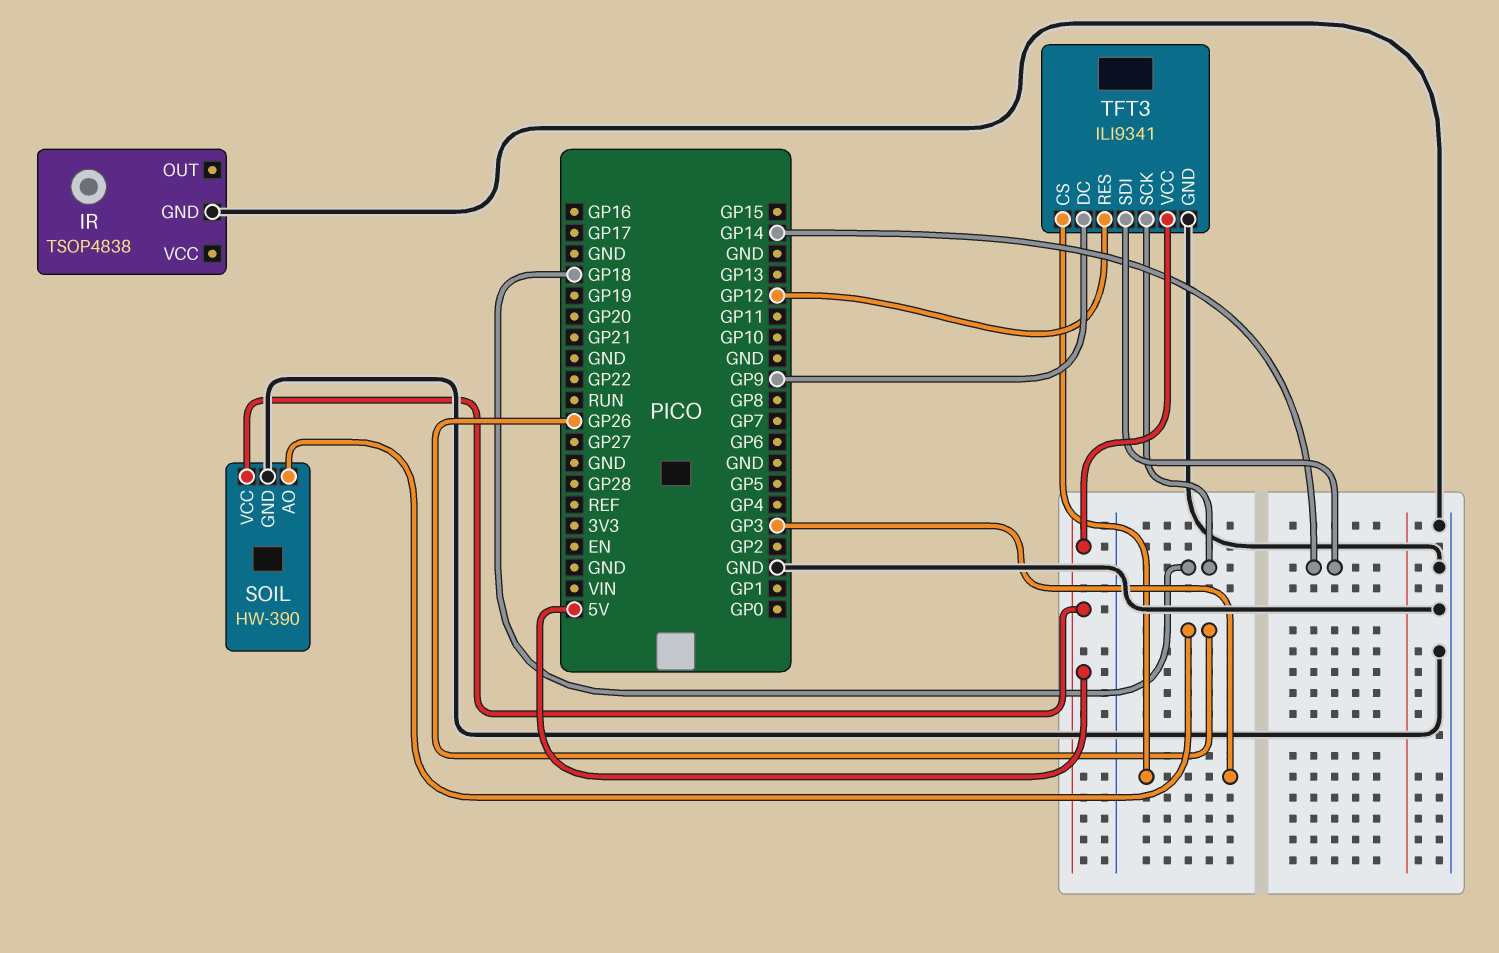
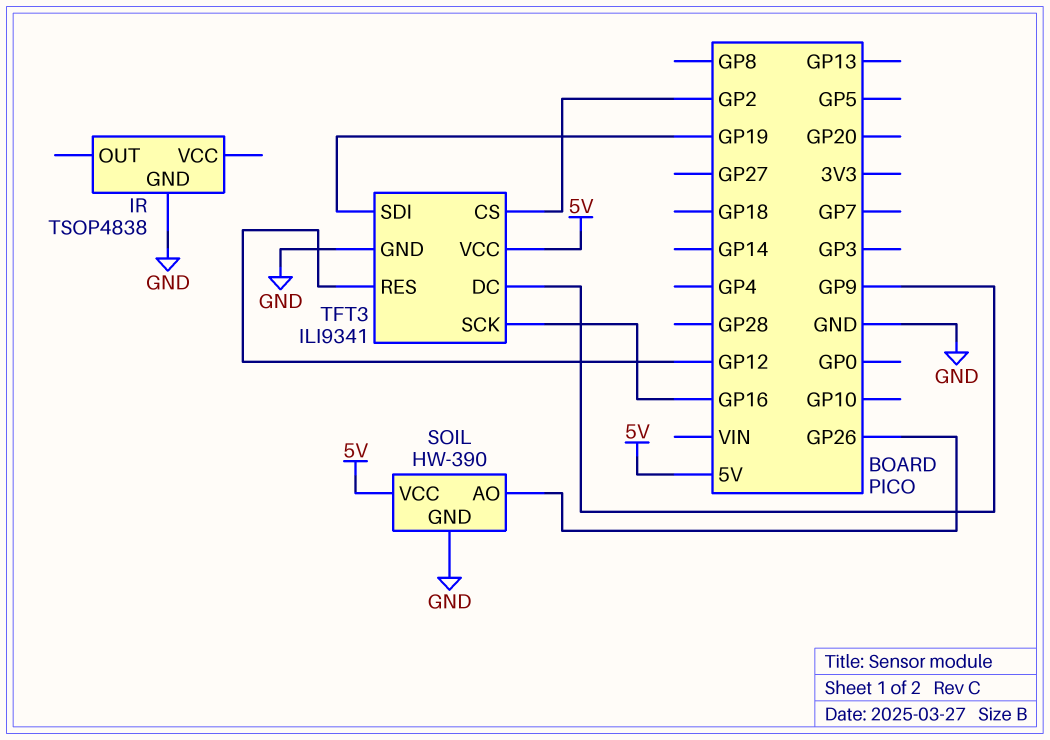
TFT3 pin CS: GP3 -> GP2
TFT3 pin SCK: GP18 -> GP16
TFT3 pin SDI: GP14 -> GP19

